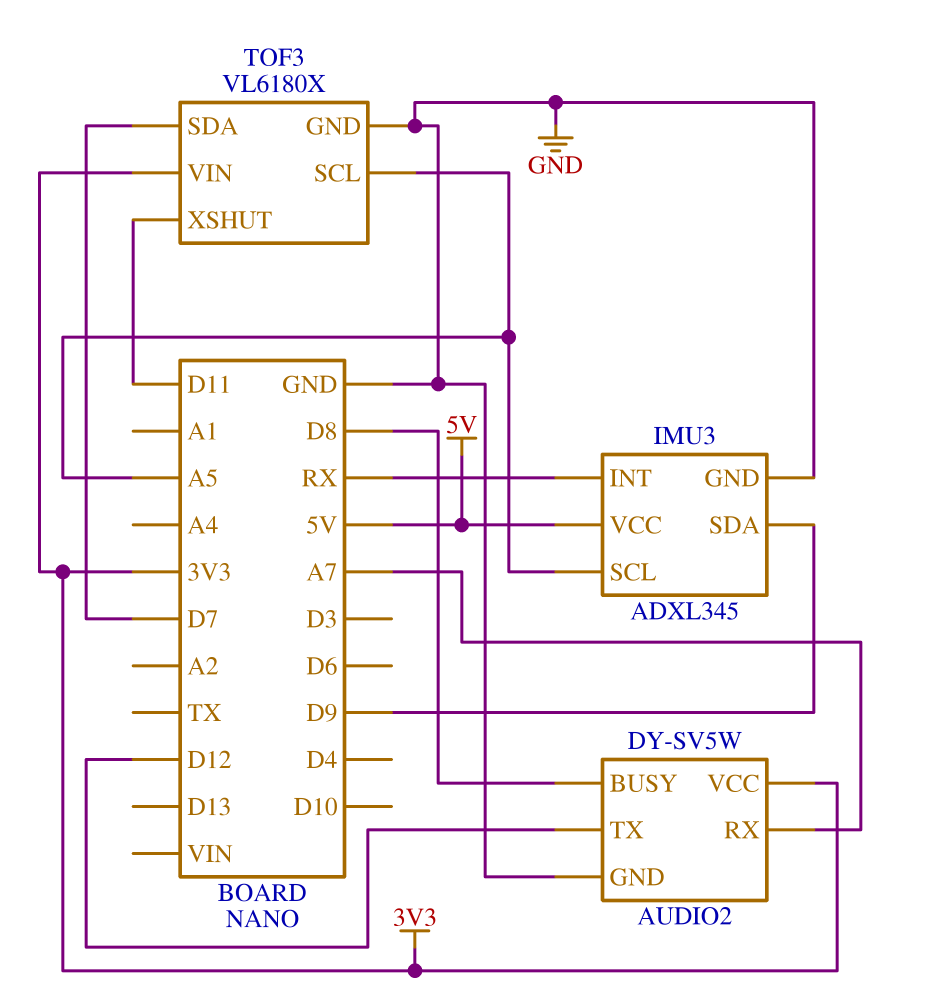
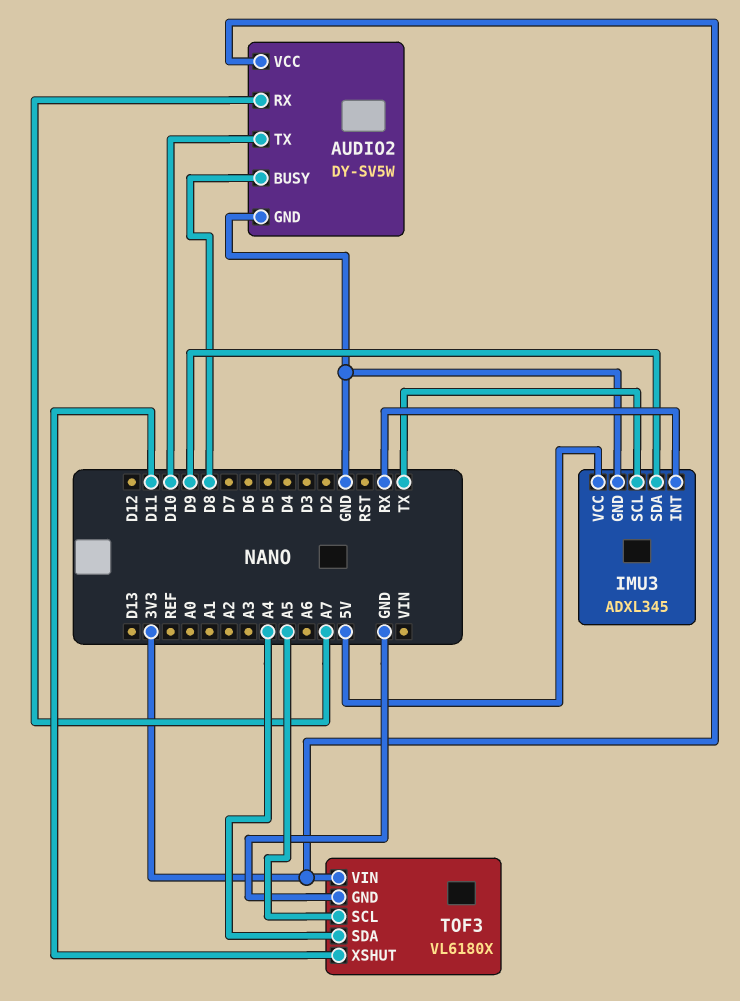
AUDIO2 pin TX: D12 -> D10
IMU3 pin SCL: A5 -> TX
TOF3 pin SDA: D7 -> A4

